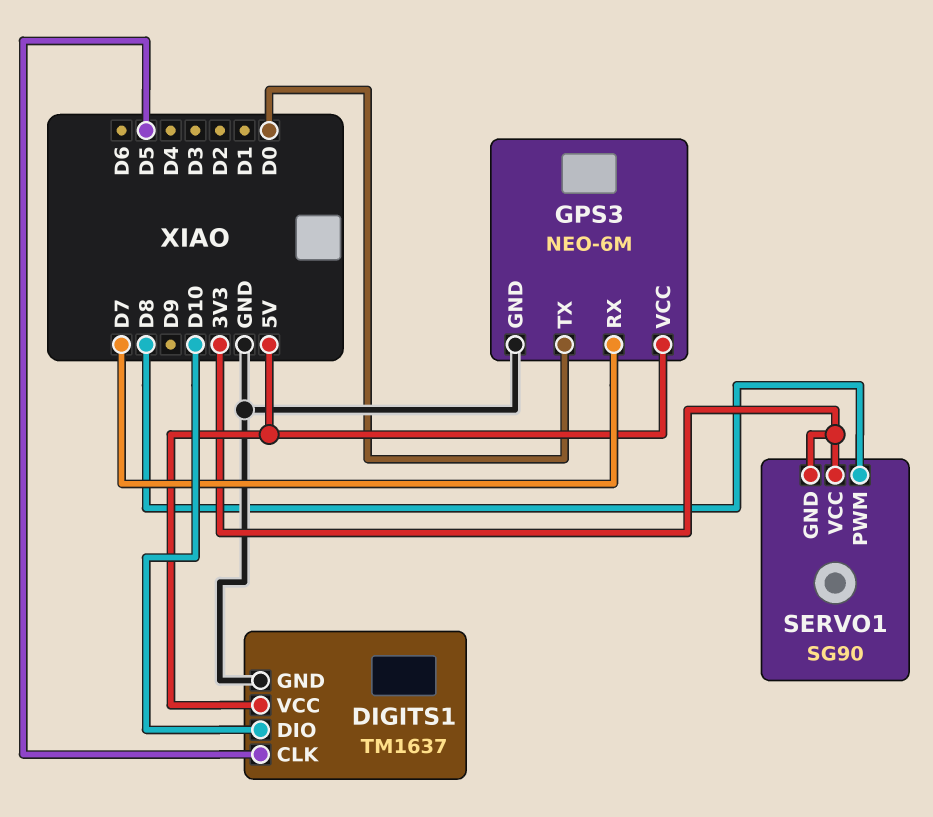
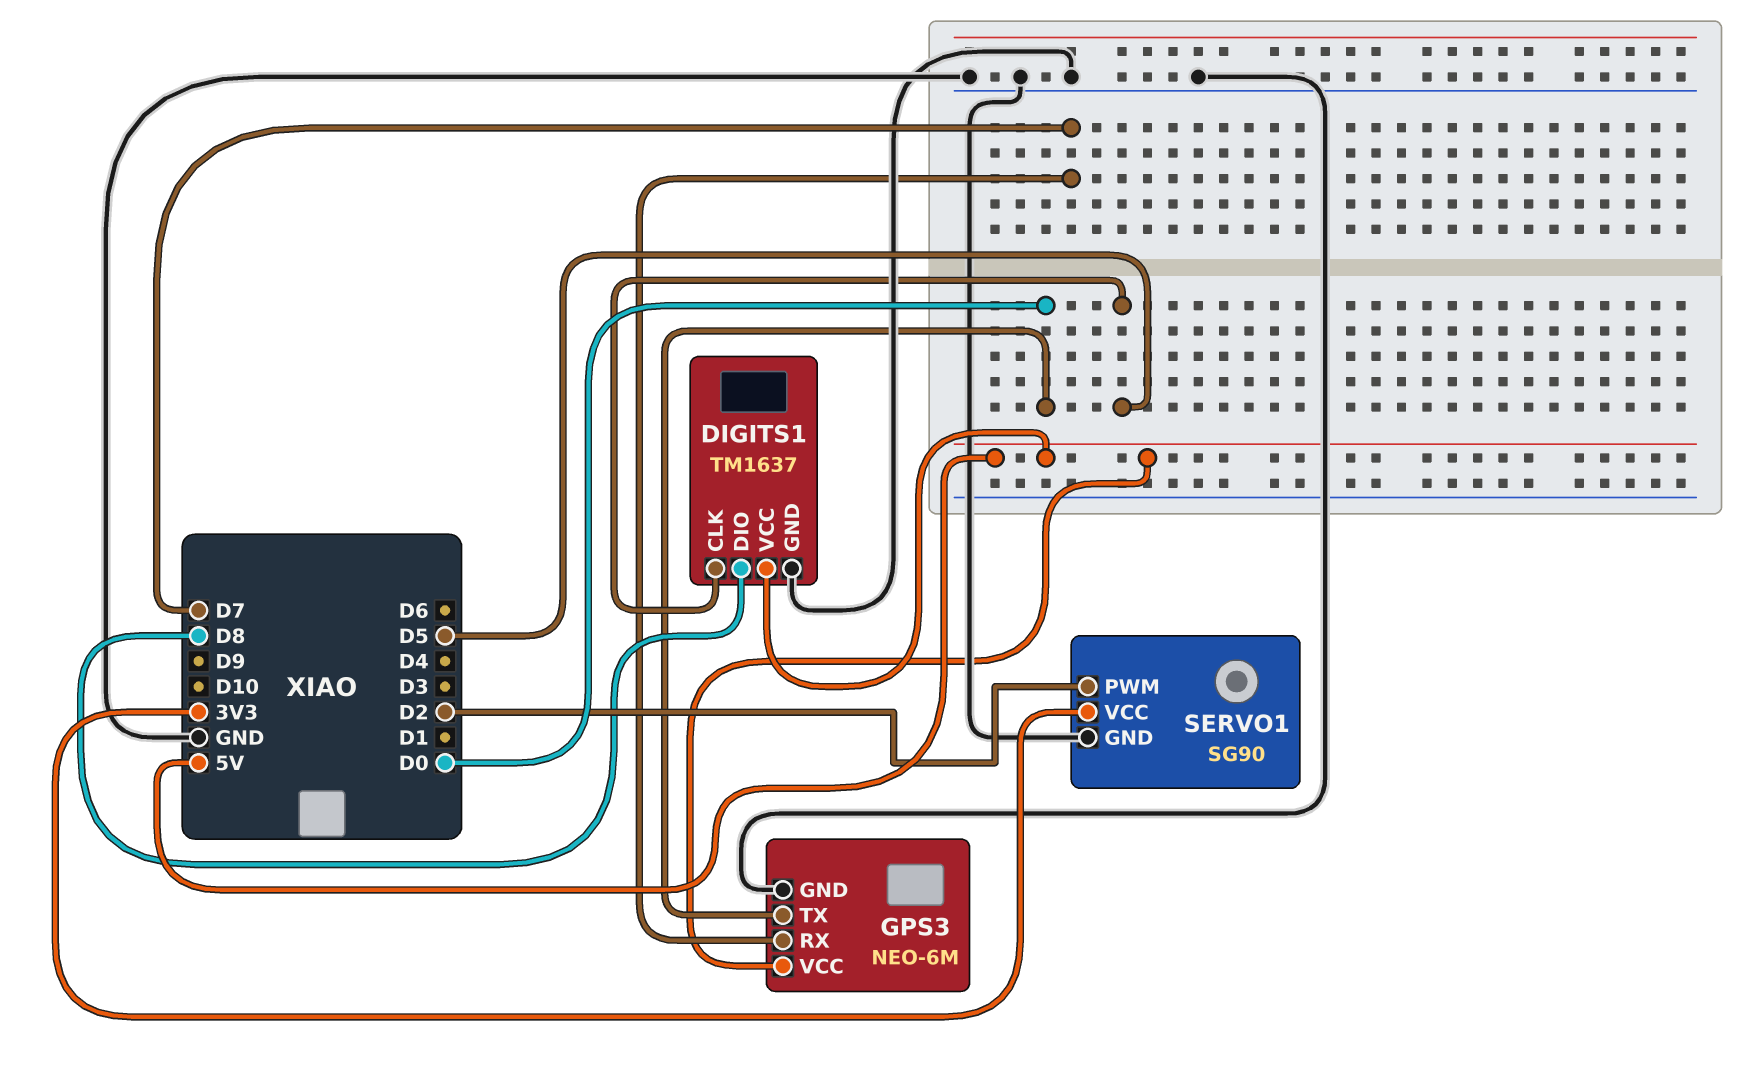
DIGITS1 pin DIO: D10 -> D8
SERVO1 pin GND: 3V3 -> GND
SERVO1 pin PWM: D8 -> D2

